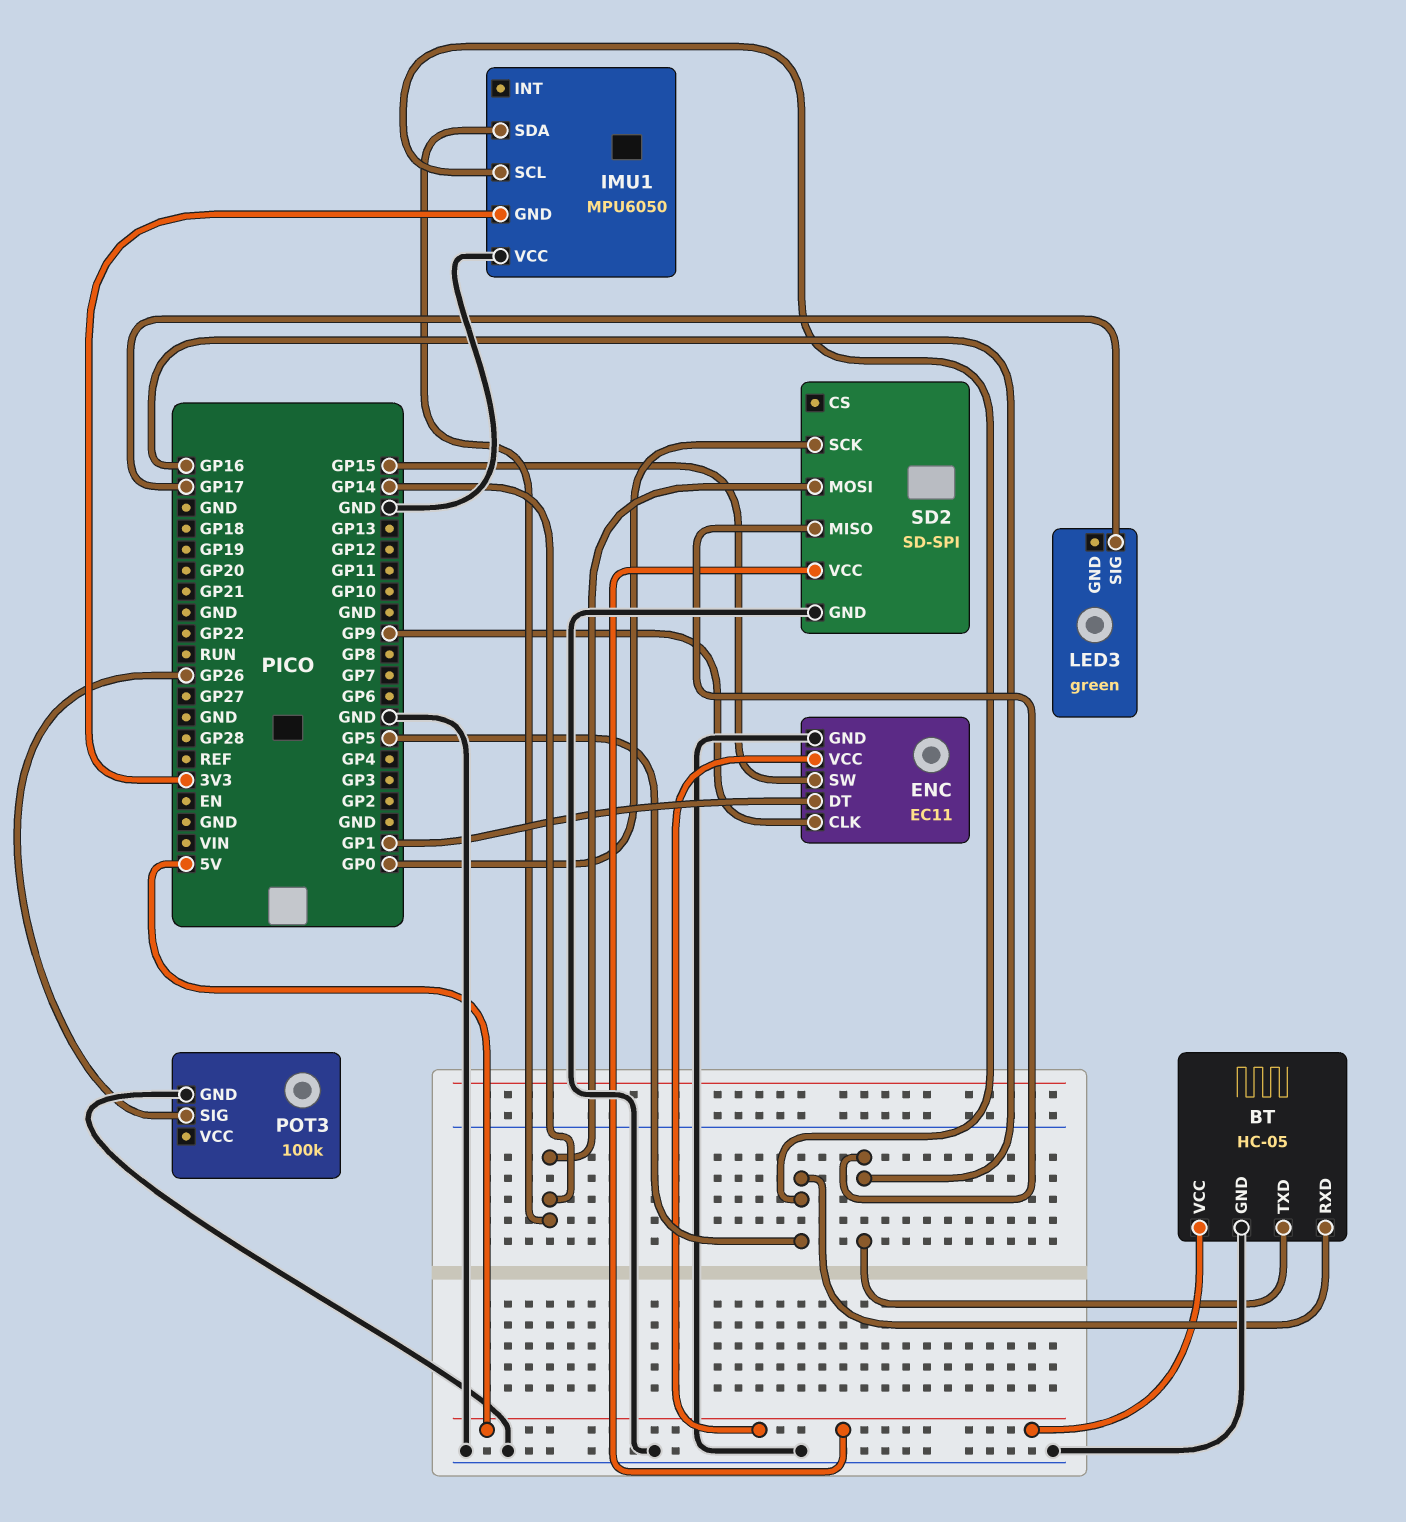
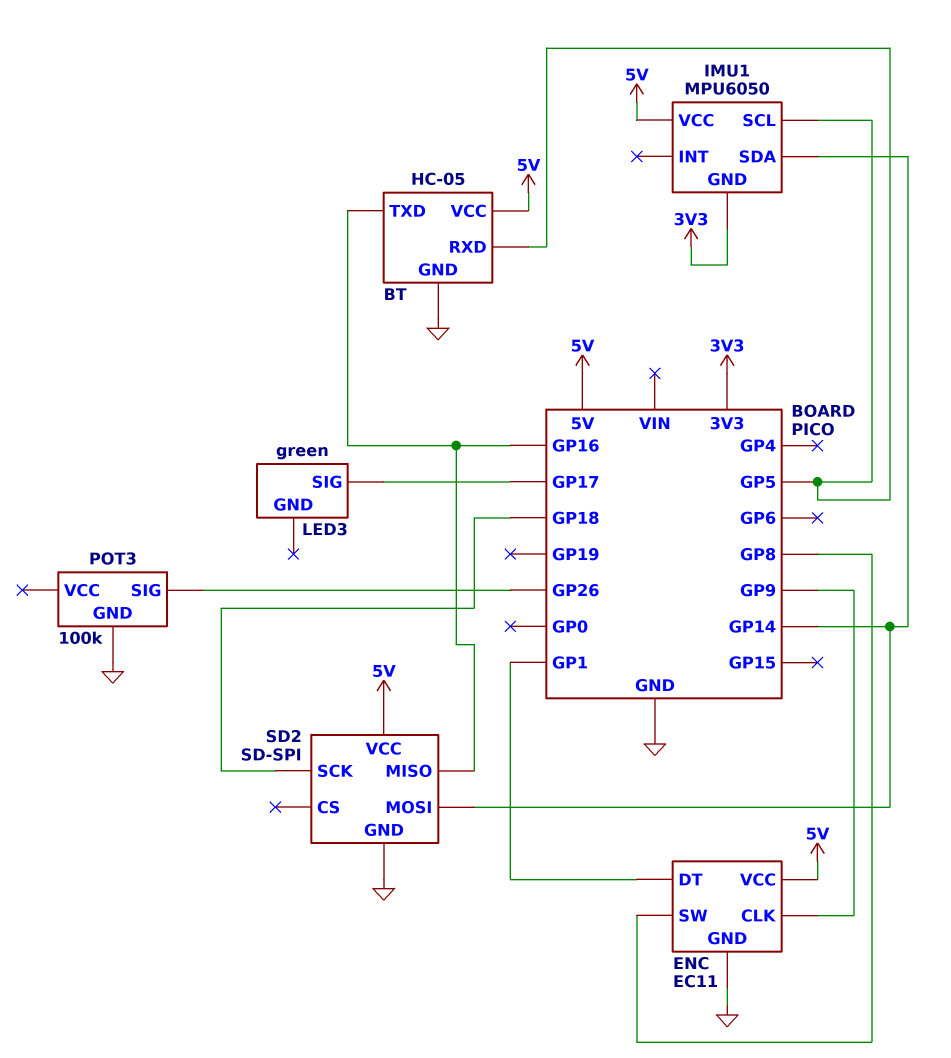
ENC pin SW: GP15 -> GP8
IMU1 pin VCC: GND -> 5V
SD2 pin SCK: GP0 -> GP18

